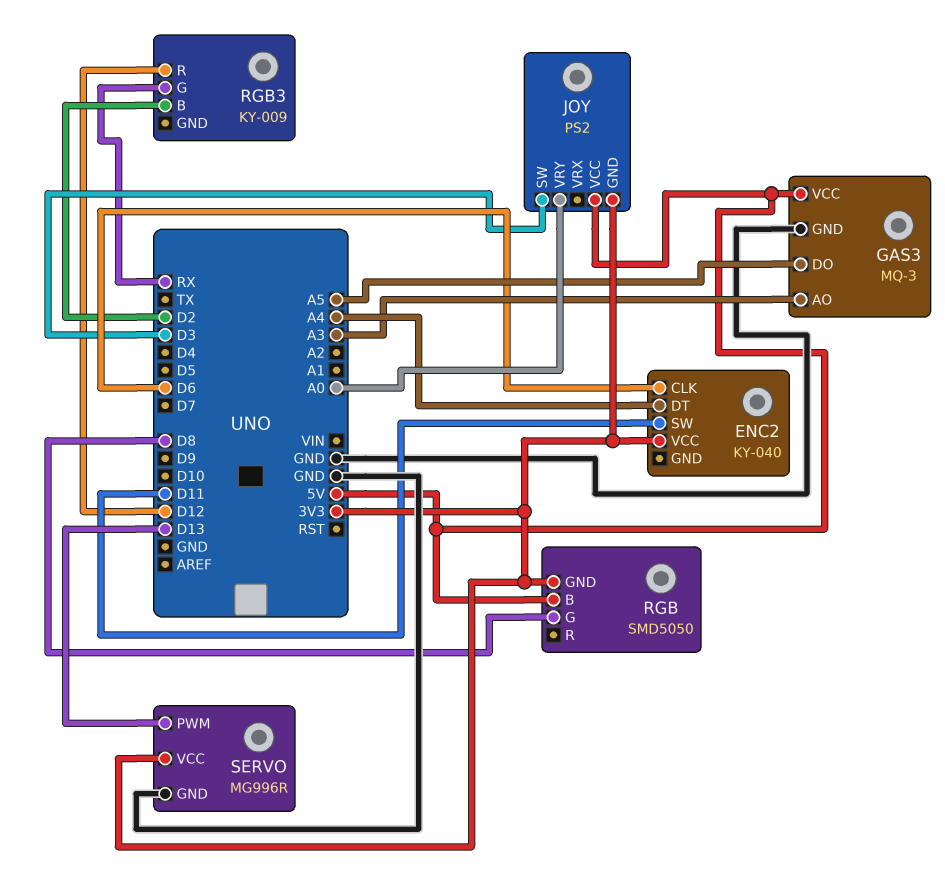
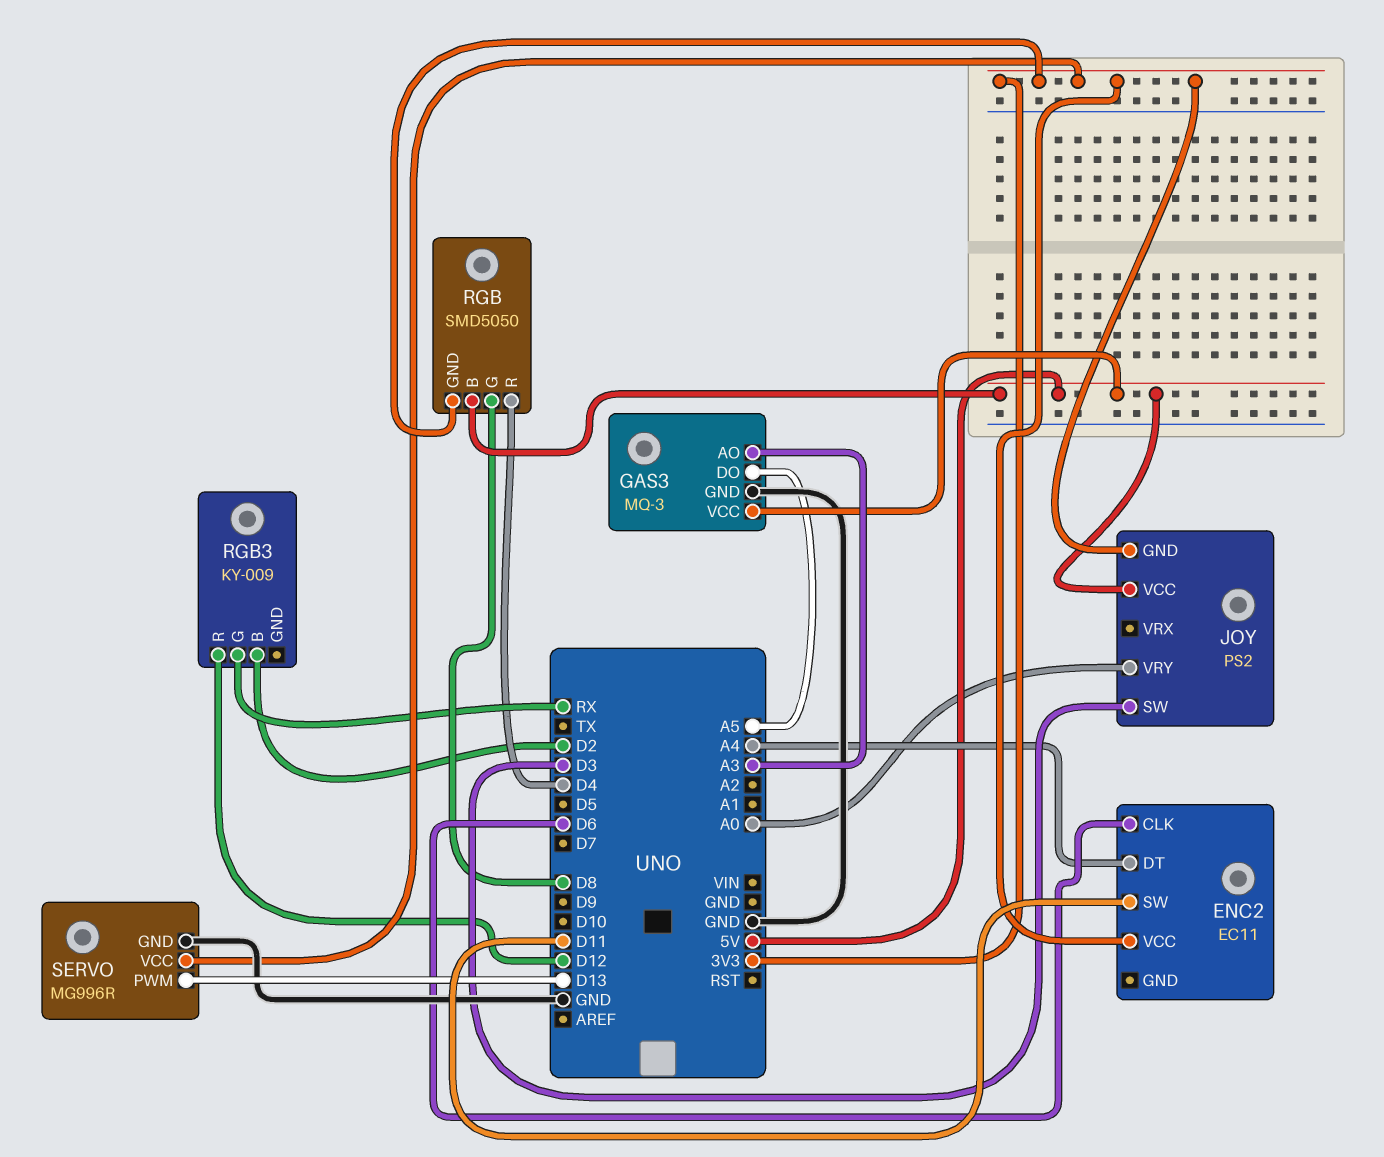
ENC2: KY-040 -> EC11
RGB pin R: none -> D4

